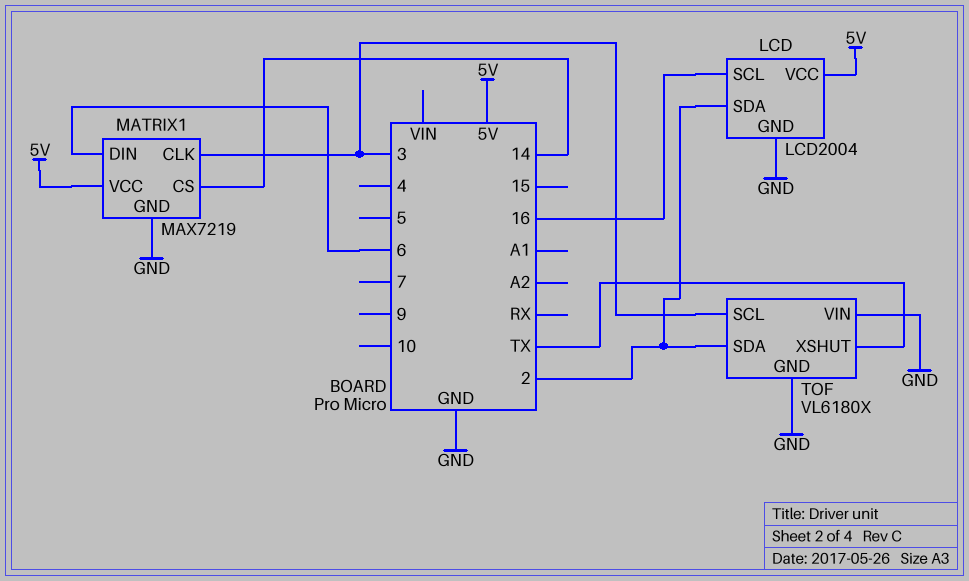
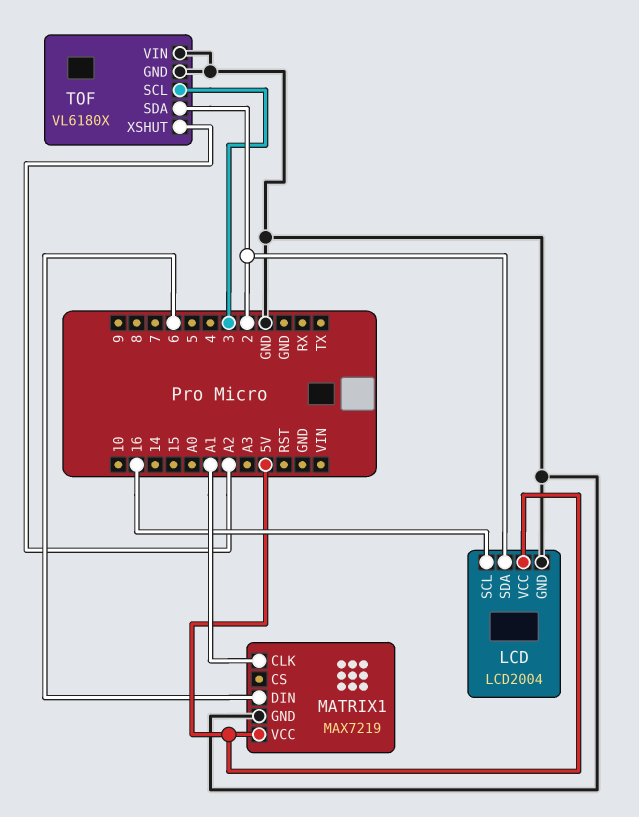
MATRIX1 pin CLK: 3 -> A1
MATRIX1 pin CS: 14 -> none
TOF pin XSHUT: TX -> A2

